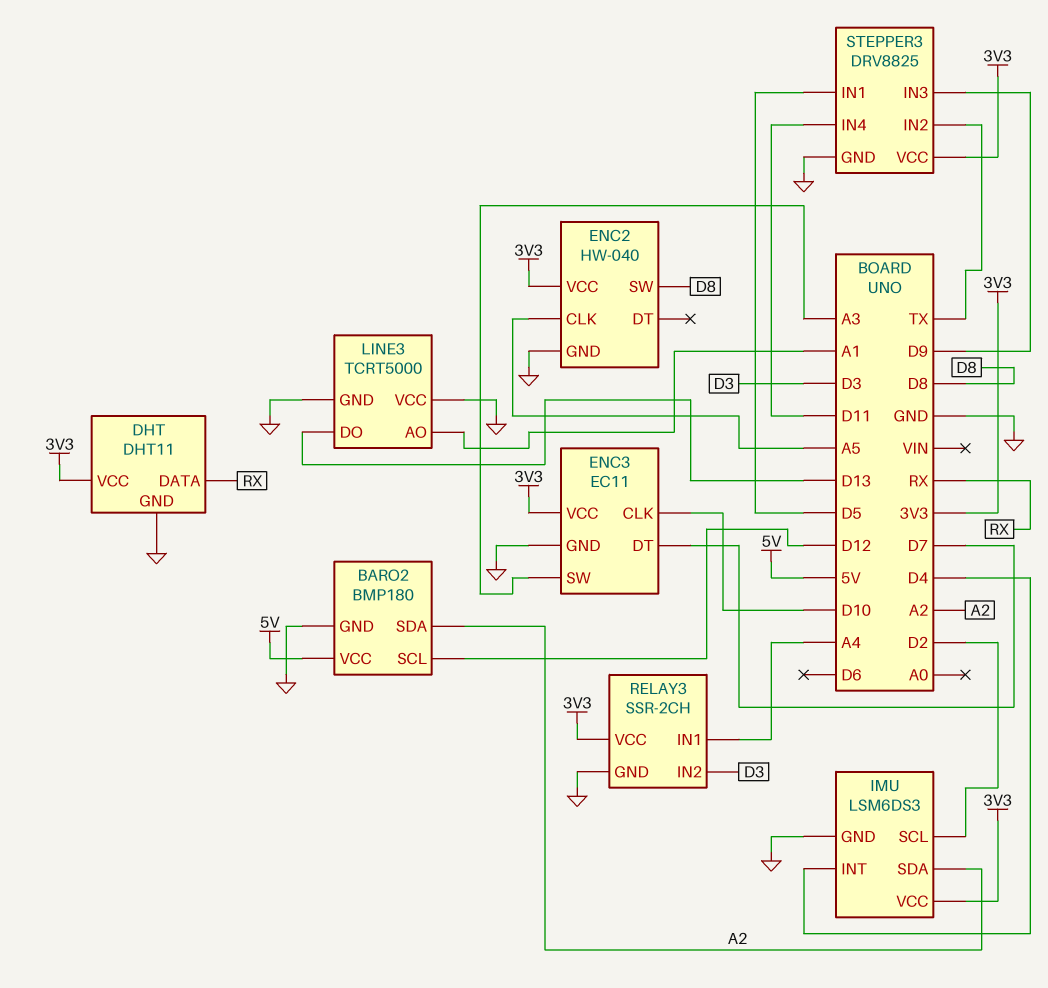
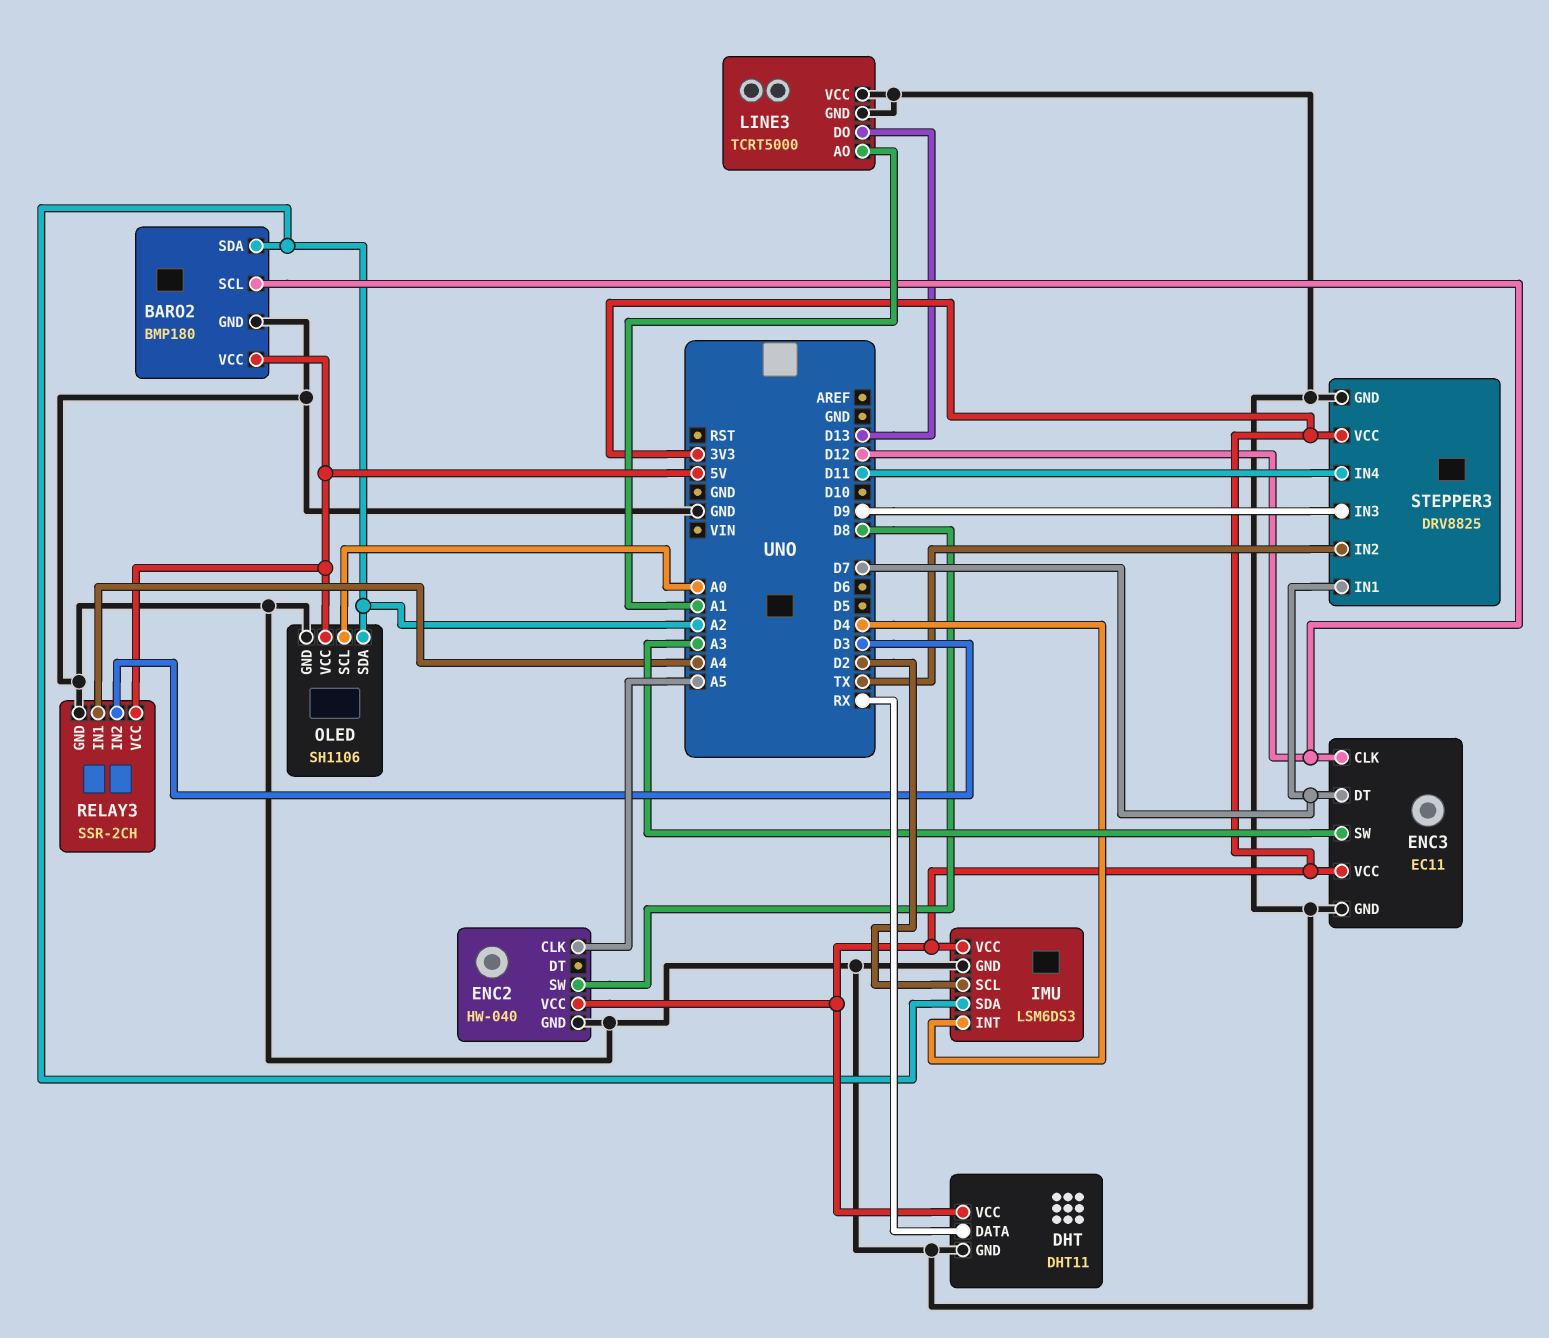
ENC3 pin CLK: D10 -> D12
OLED: none -> SH1106
OLED pin GND: none -> GND
OLED pin SCL: none -> A0
OLED pin SDA: none -> A2
OLED pin VCC: none -> 5V
RELAY3 pin VCC: 3V3 -> 5V
STEPPER3 pin IN1: D5 -> D7

